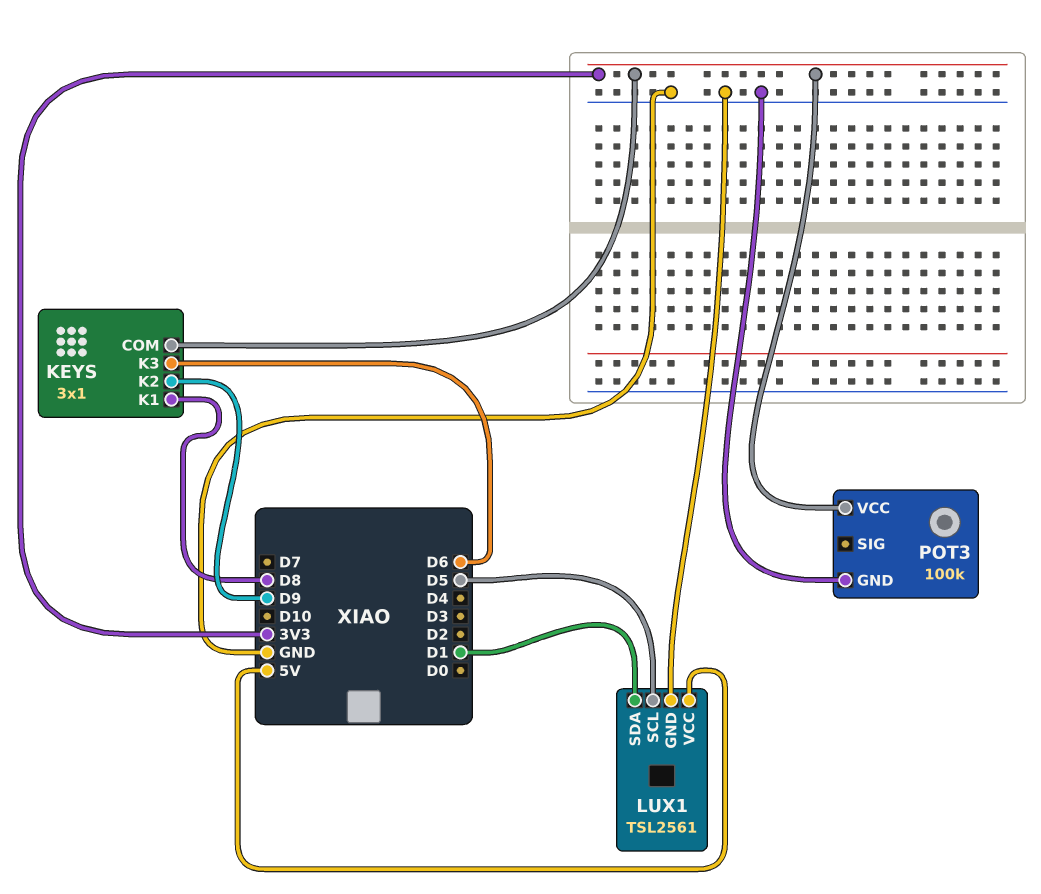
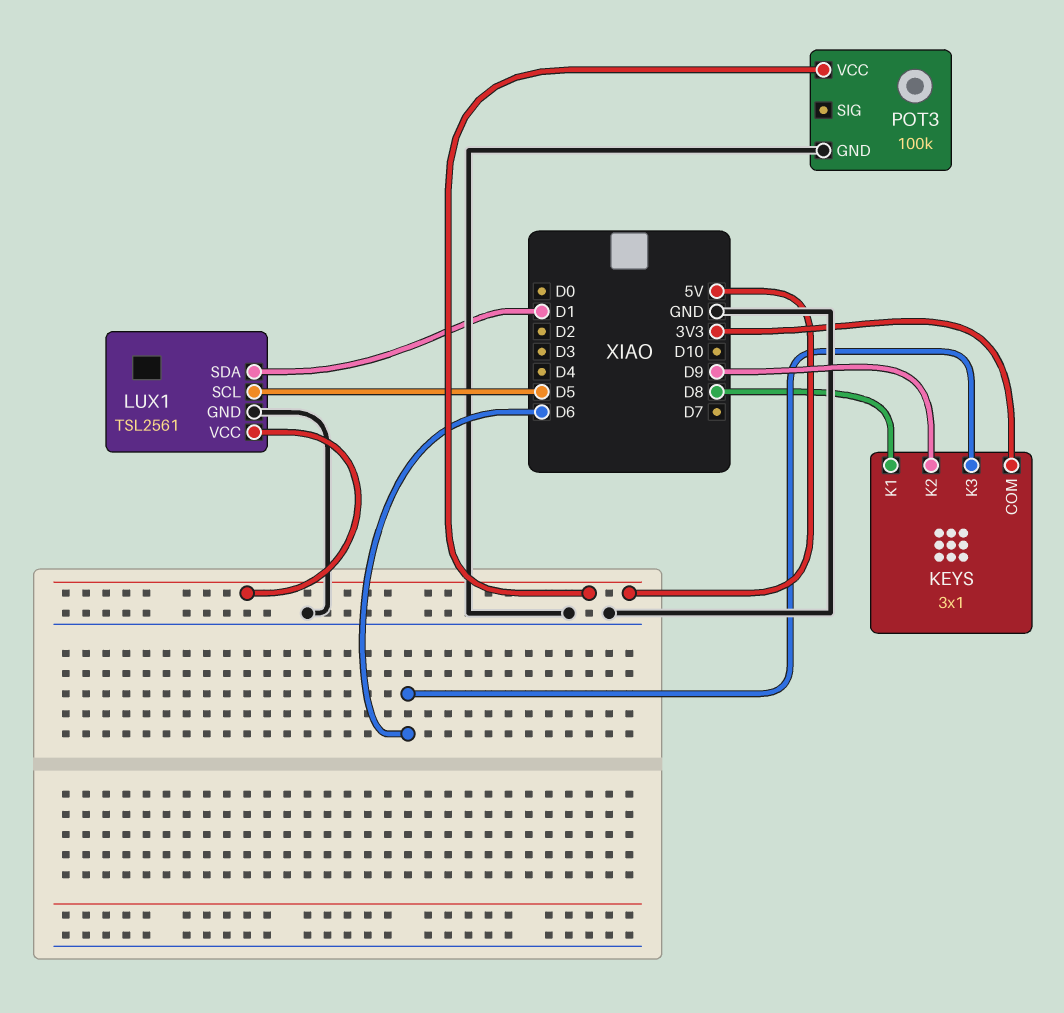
POT3 pin VCC: 3V3 -> 5V

